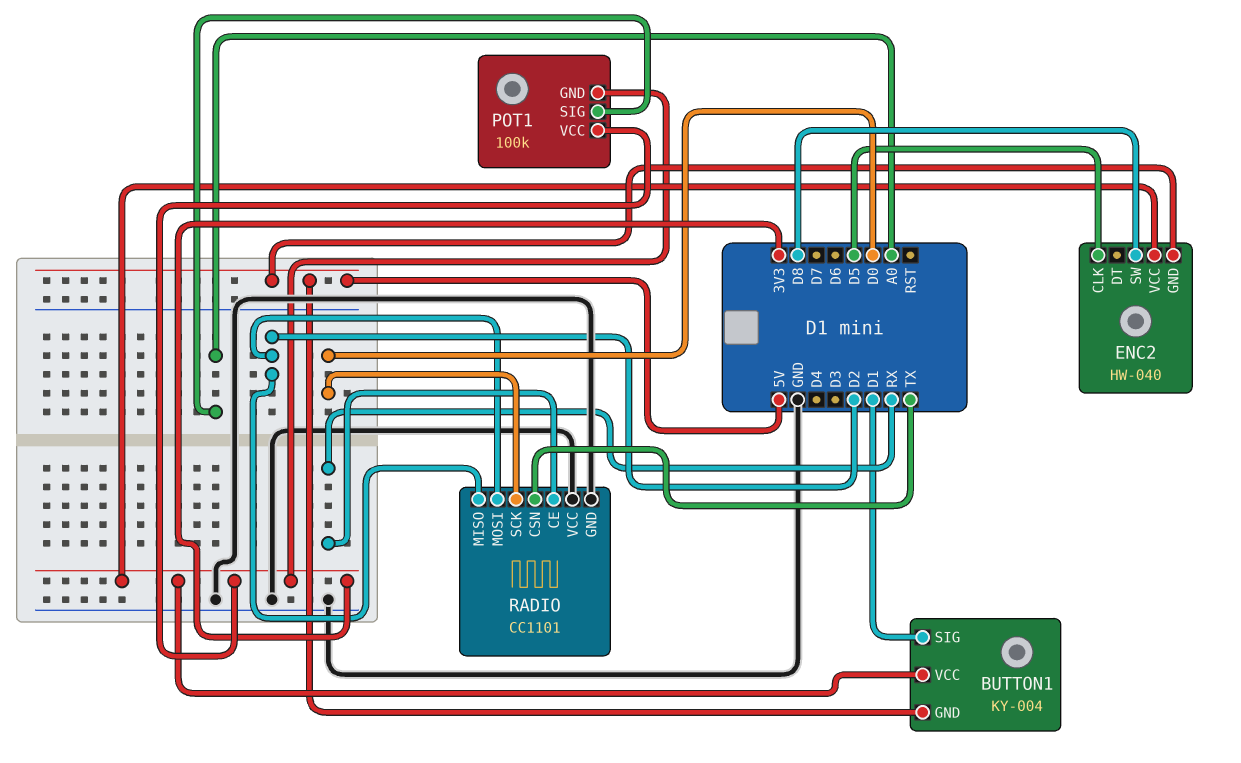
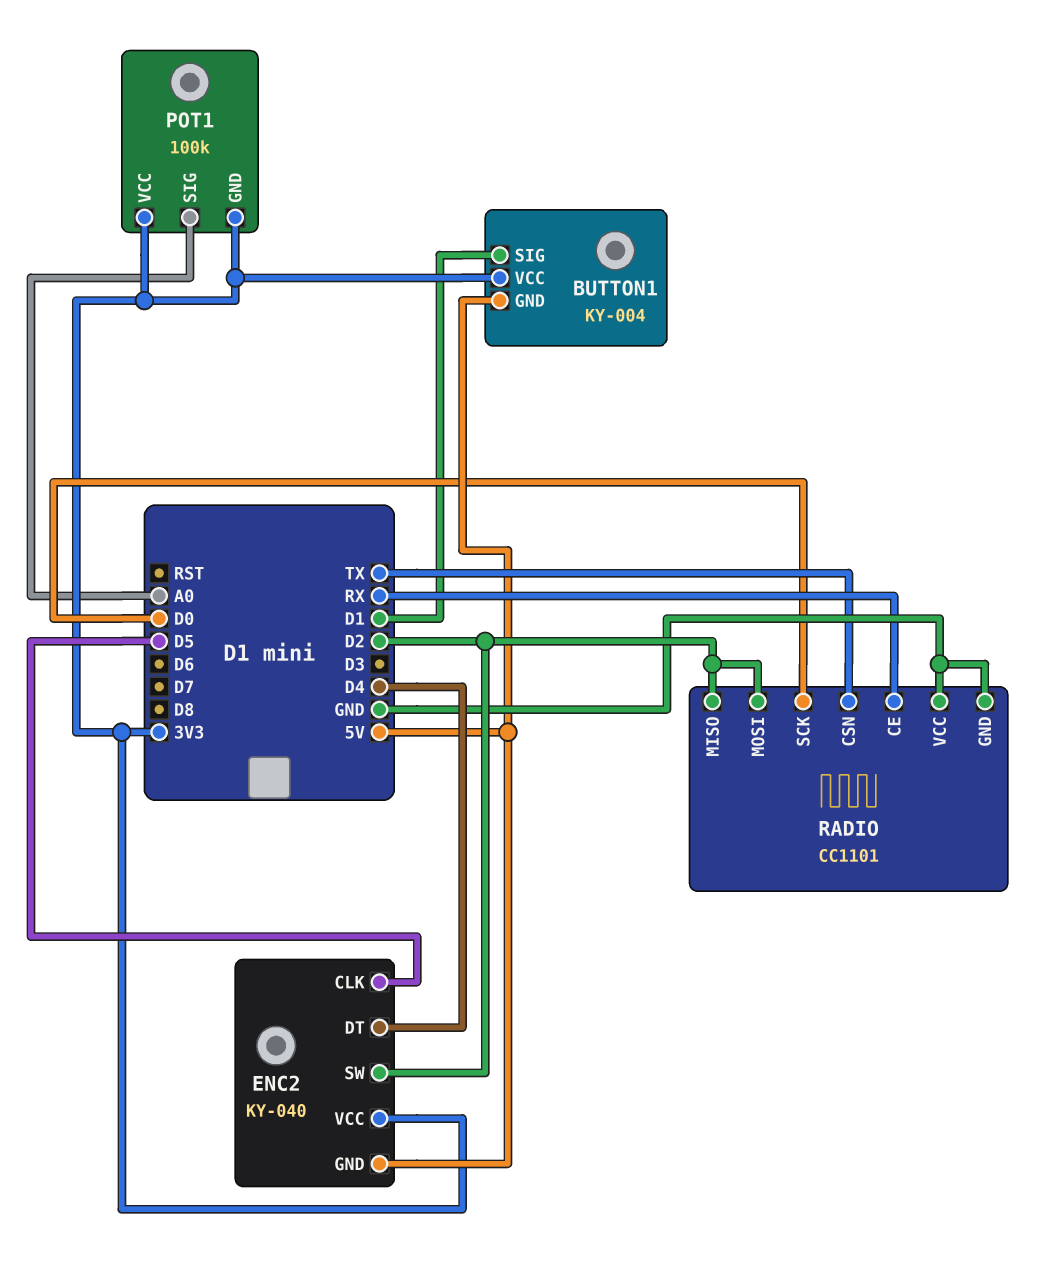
ENC2: HW-040 -> KY-040
ENC2 pin DT: none -> D4
ENC2 pin SW: D8 -> D2

